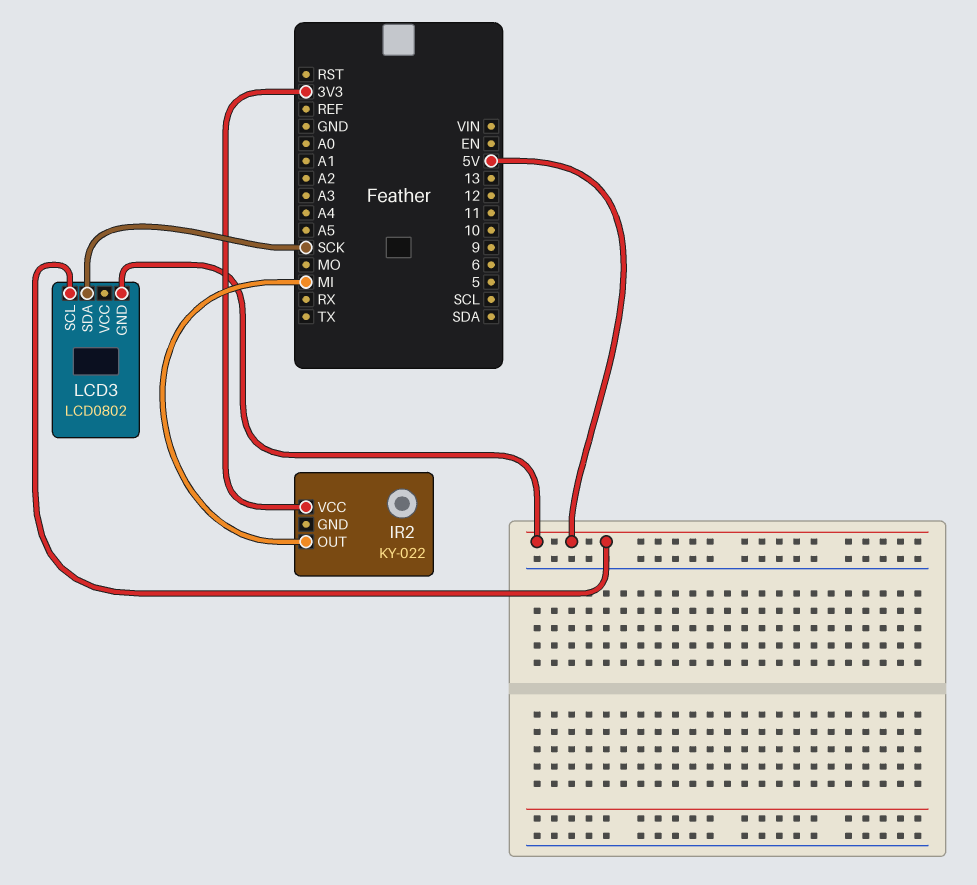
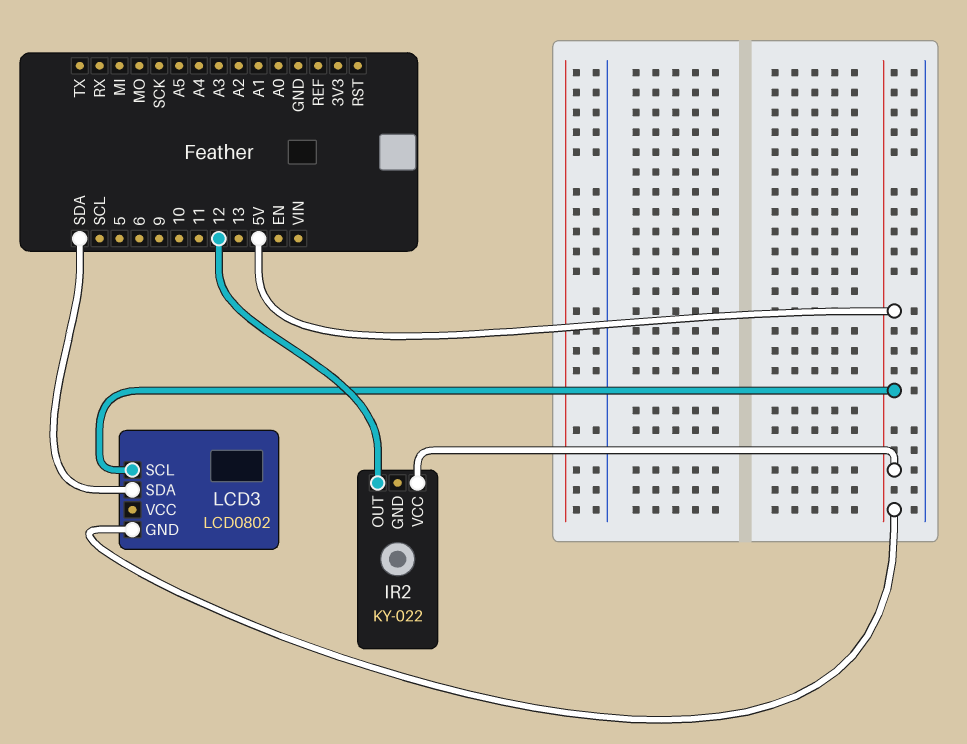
IR2 pin OUT: MI -> 12
IR2 pin VCC: 3V3 -> 5V
LCD3 pin SDA: SCK -> SDA

